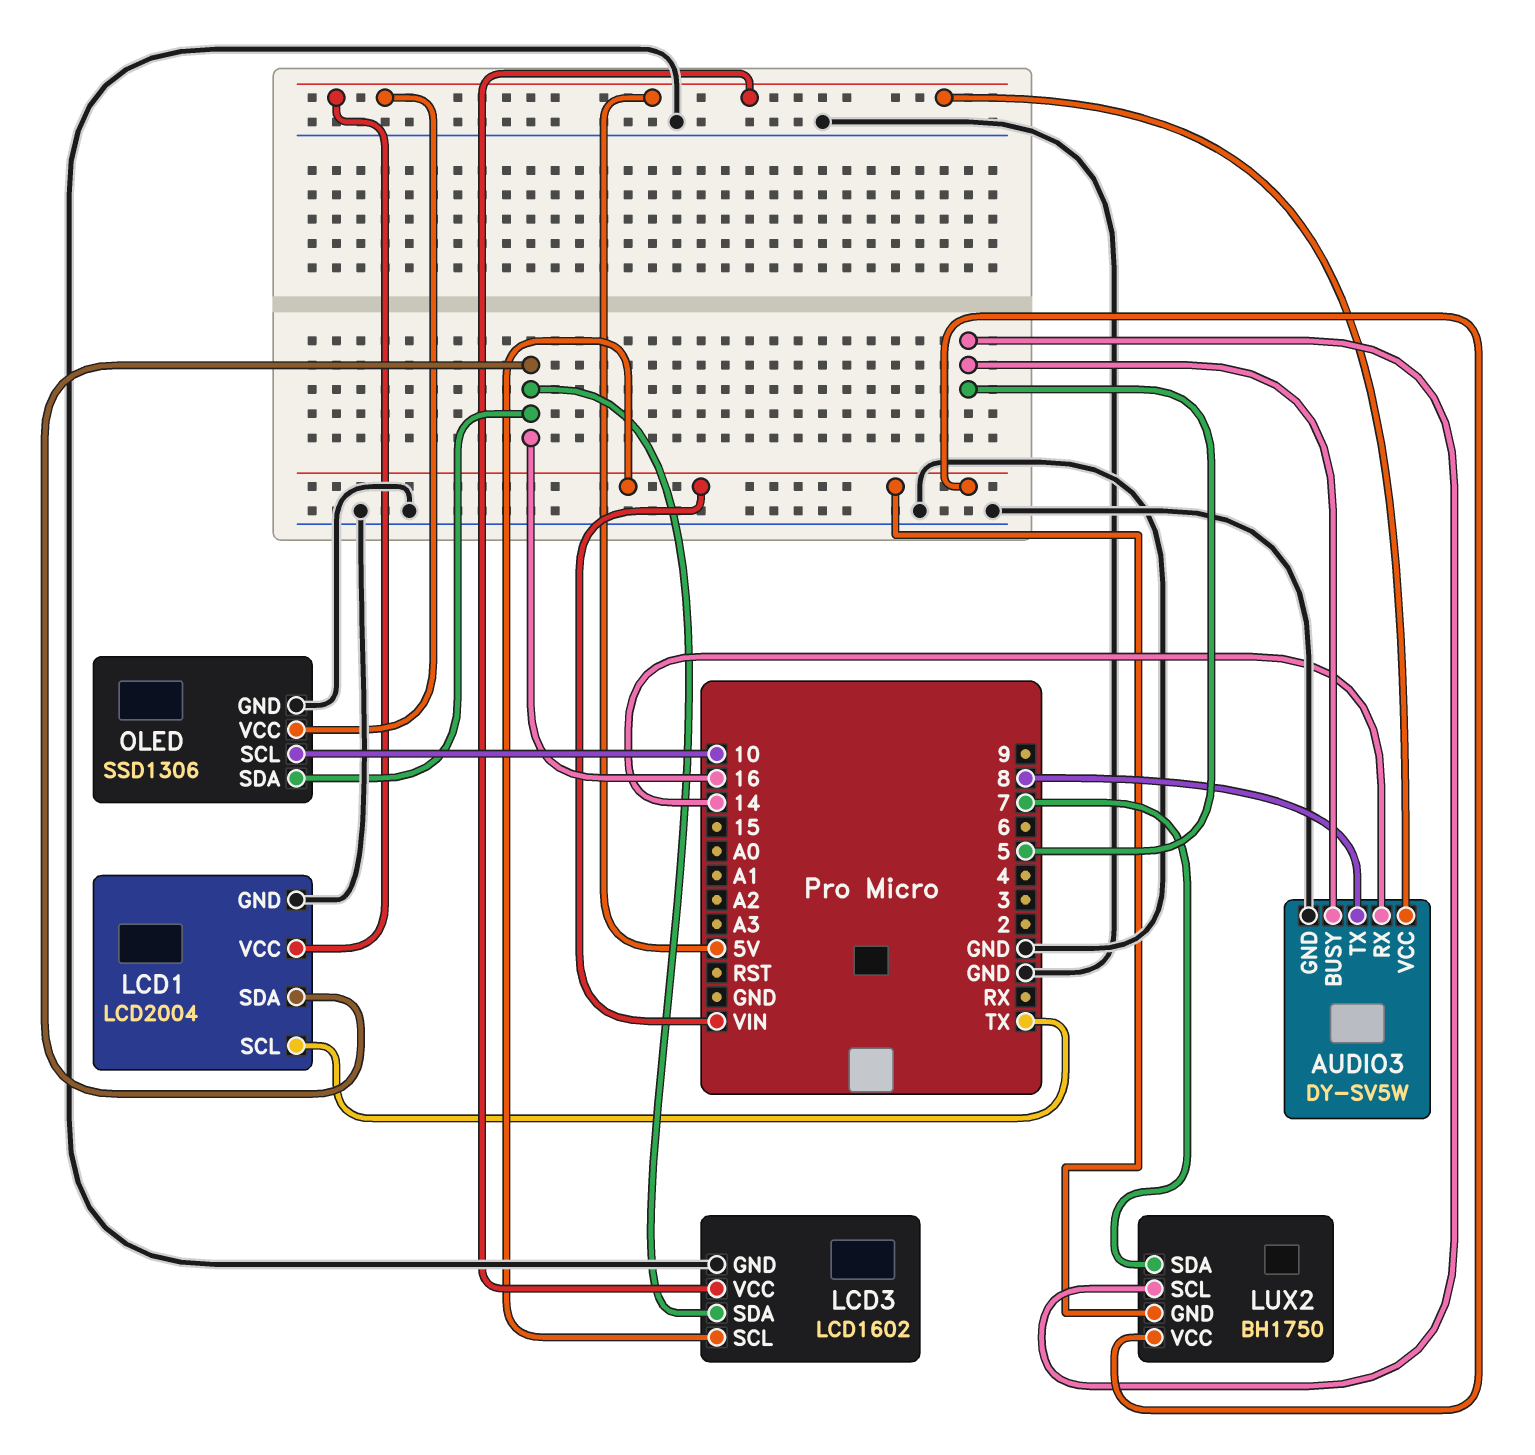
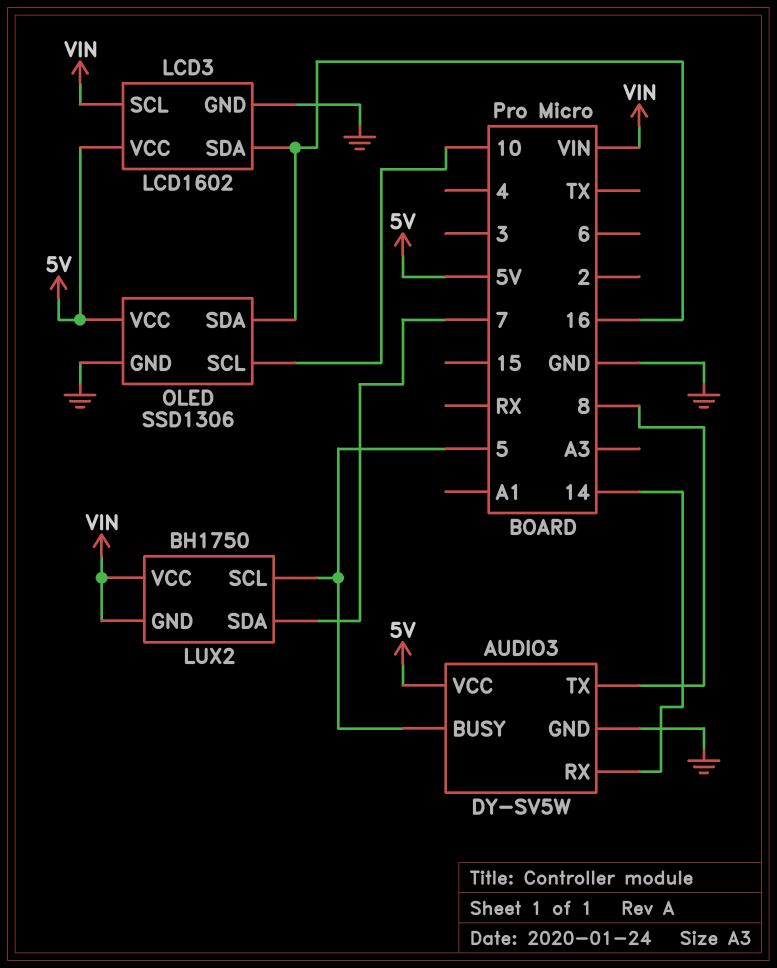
LCD1: LCD2004 -> none
LCD1 pin GND: GND -> none
LCD1 pin SCL: TX -> none
LCD1 pin SDA: 16 -> none
LCD1 pin VCC: 5V -> none

